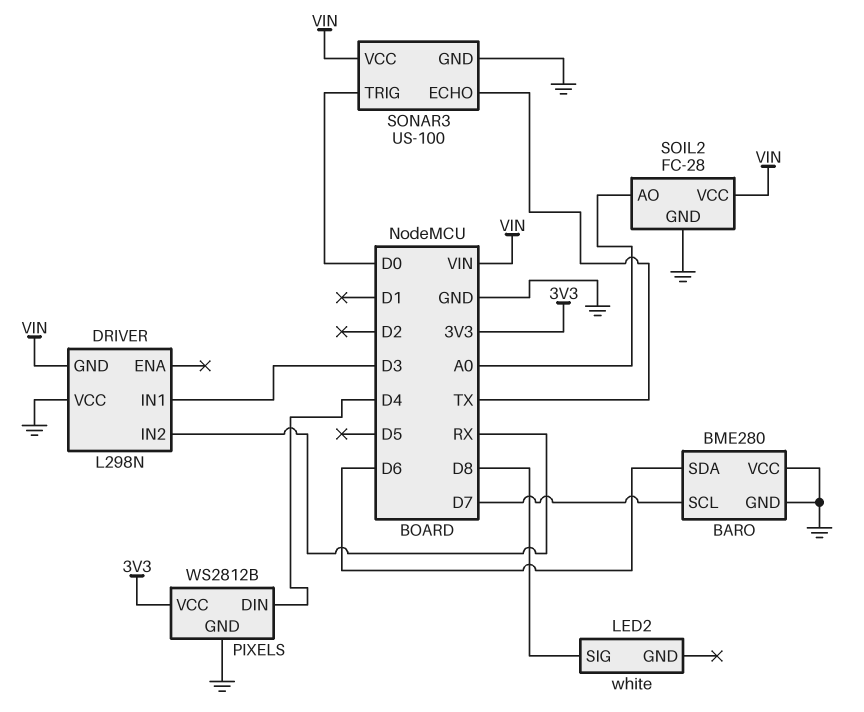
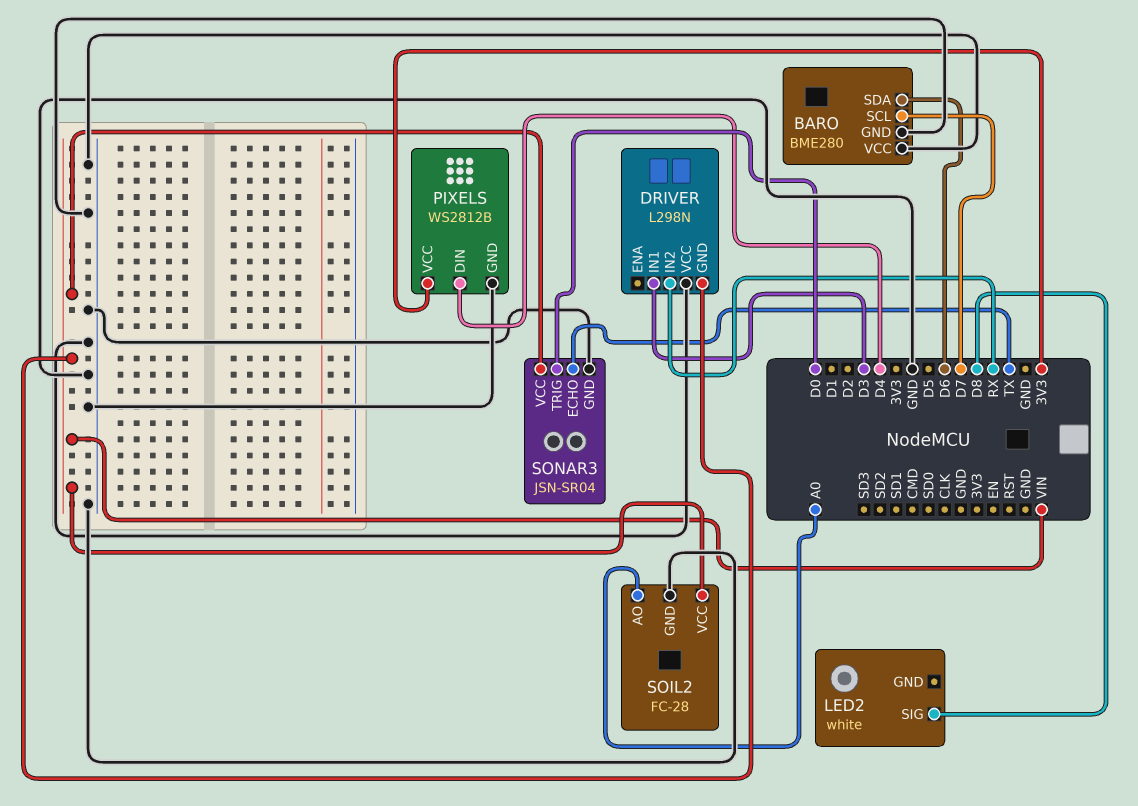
SONAR3: US-100 -> JSN-SR04

